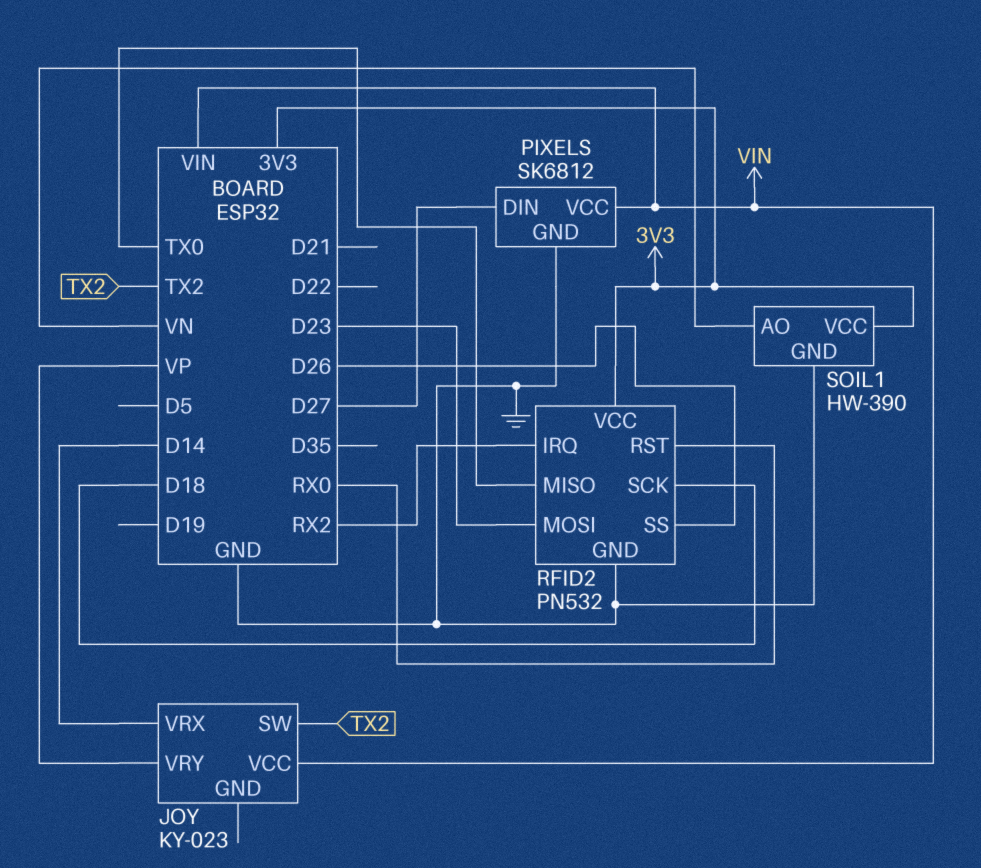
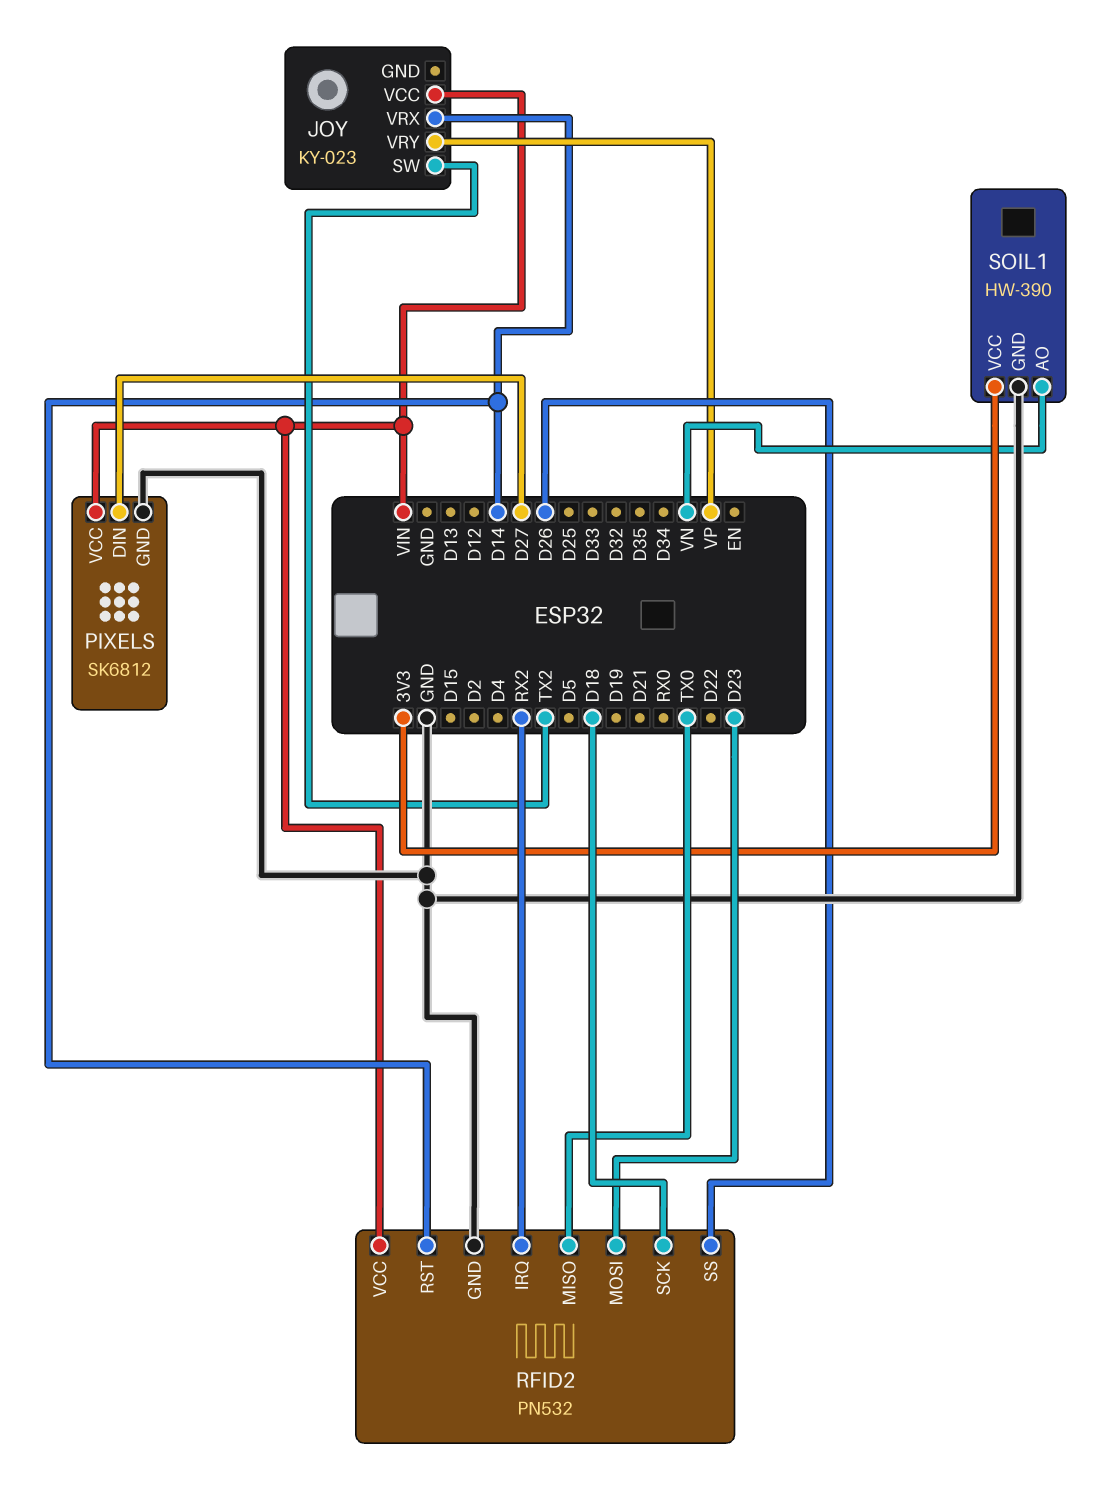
RFID2 pin RST: RX0 -> D14
RFID2 pin VCC: 3V3 -> VIN

